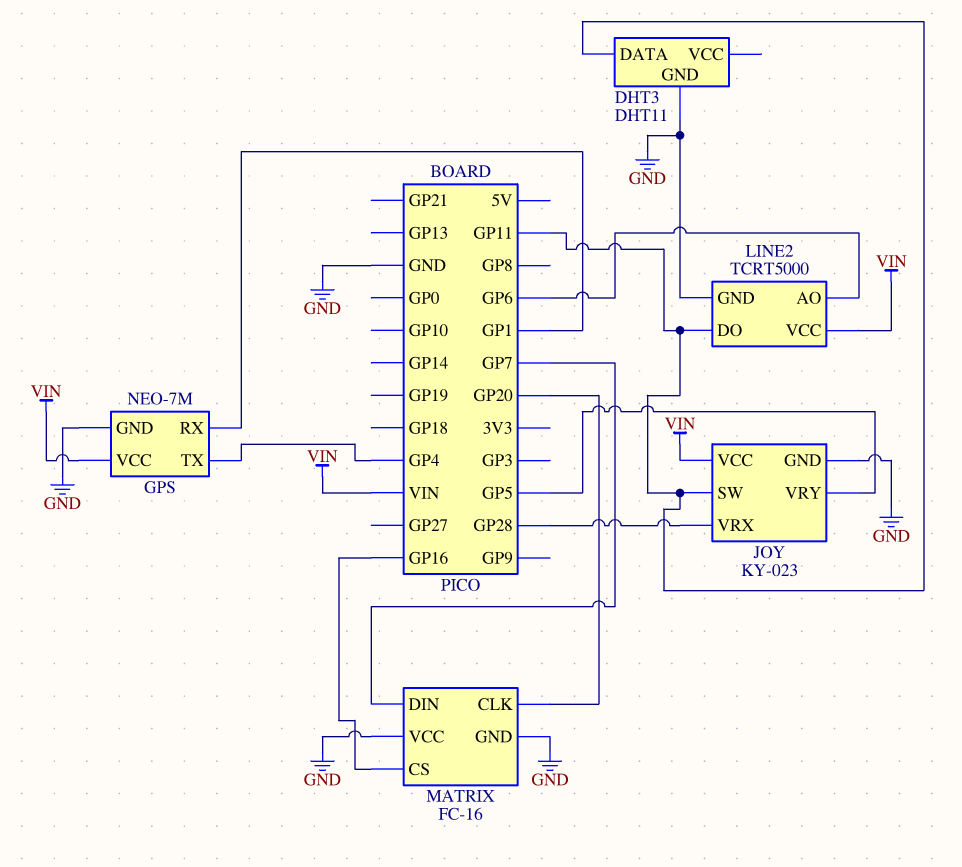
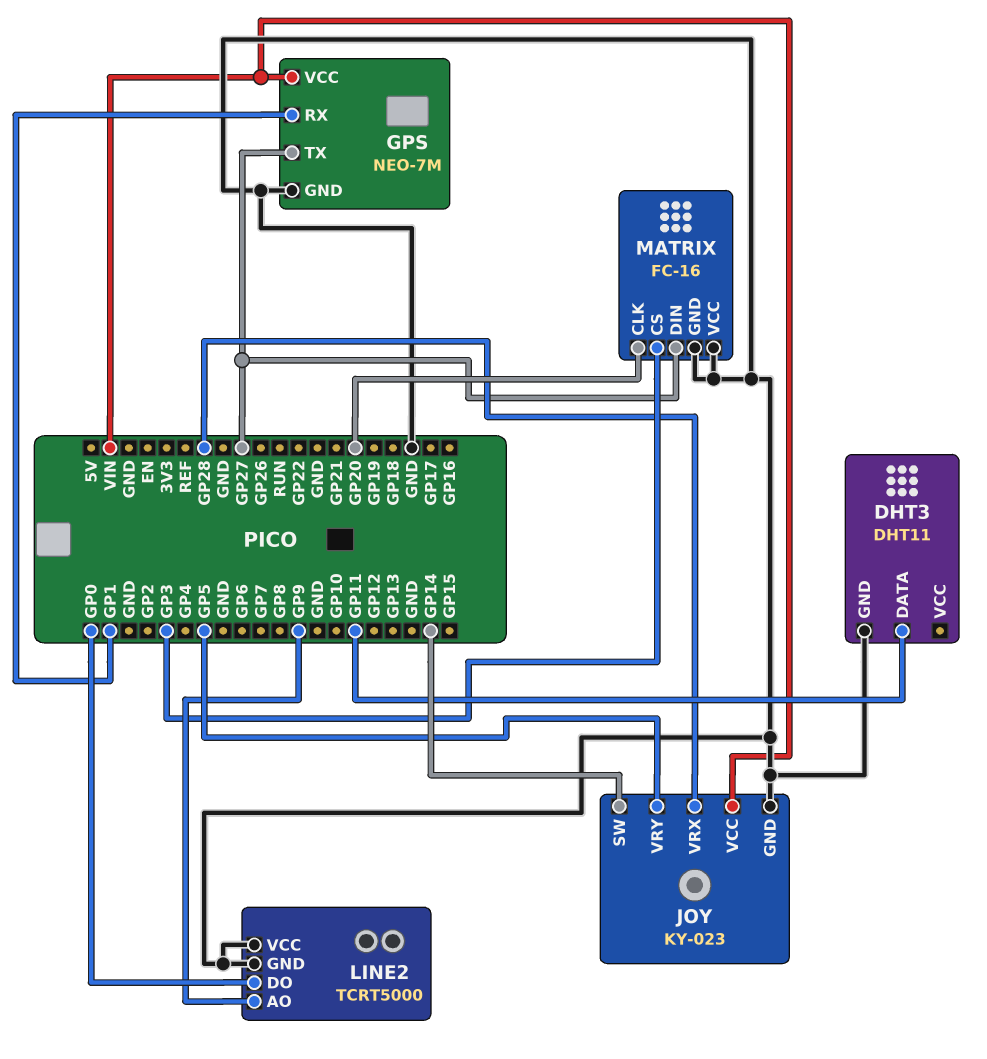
GPS pin TX: GP4 -> GP27
JOY pin SW: GP11 -> GP14
LINE2 pin AO: GP6 -> GP9
LINE2 pin DO: GP11 -> GP0
LINE2 pin VCC: VIN -> GND
MATRIX pin CS: GP16 -> GP3
MATRIX pin DIN: GP7 -> GP27

